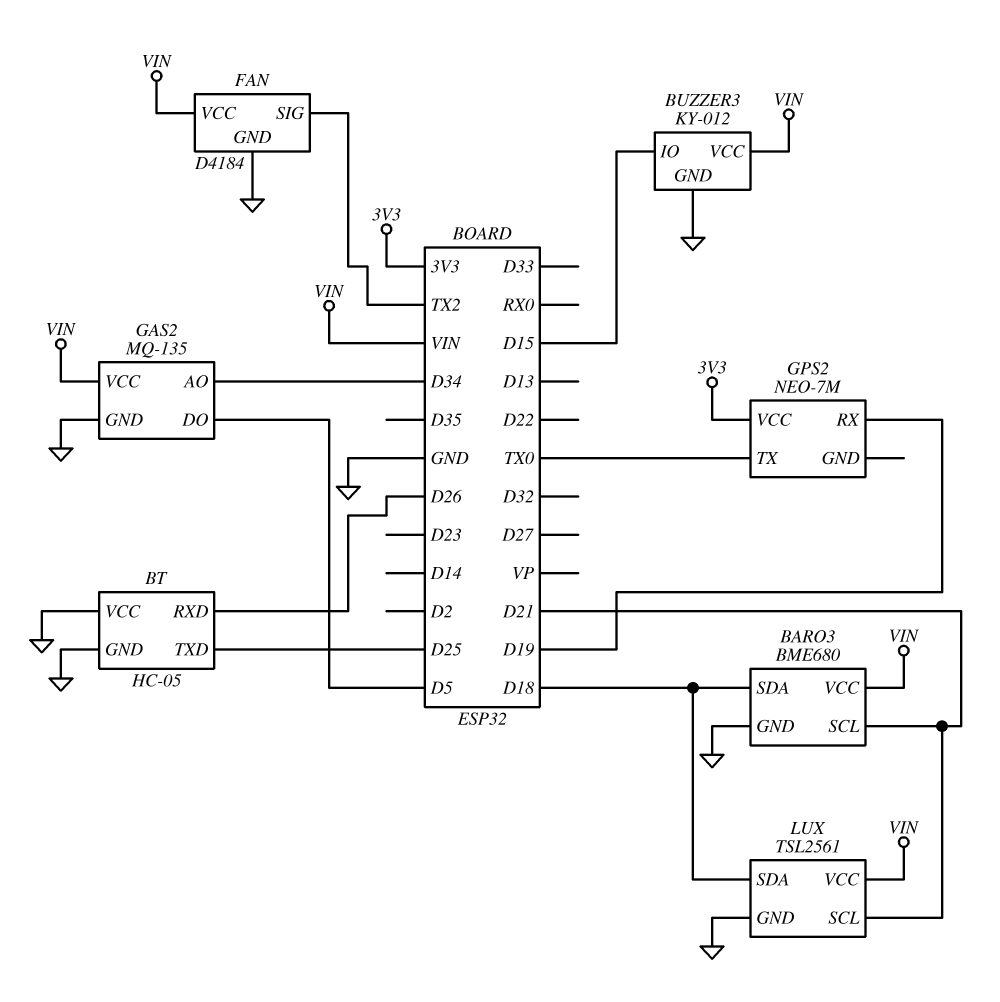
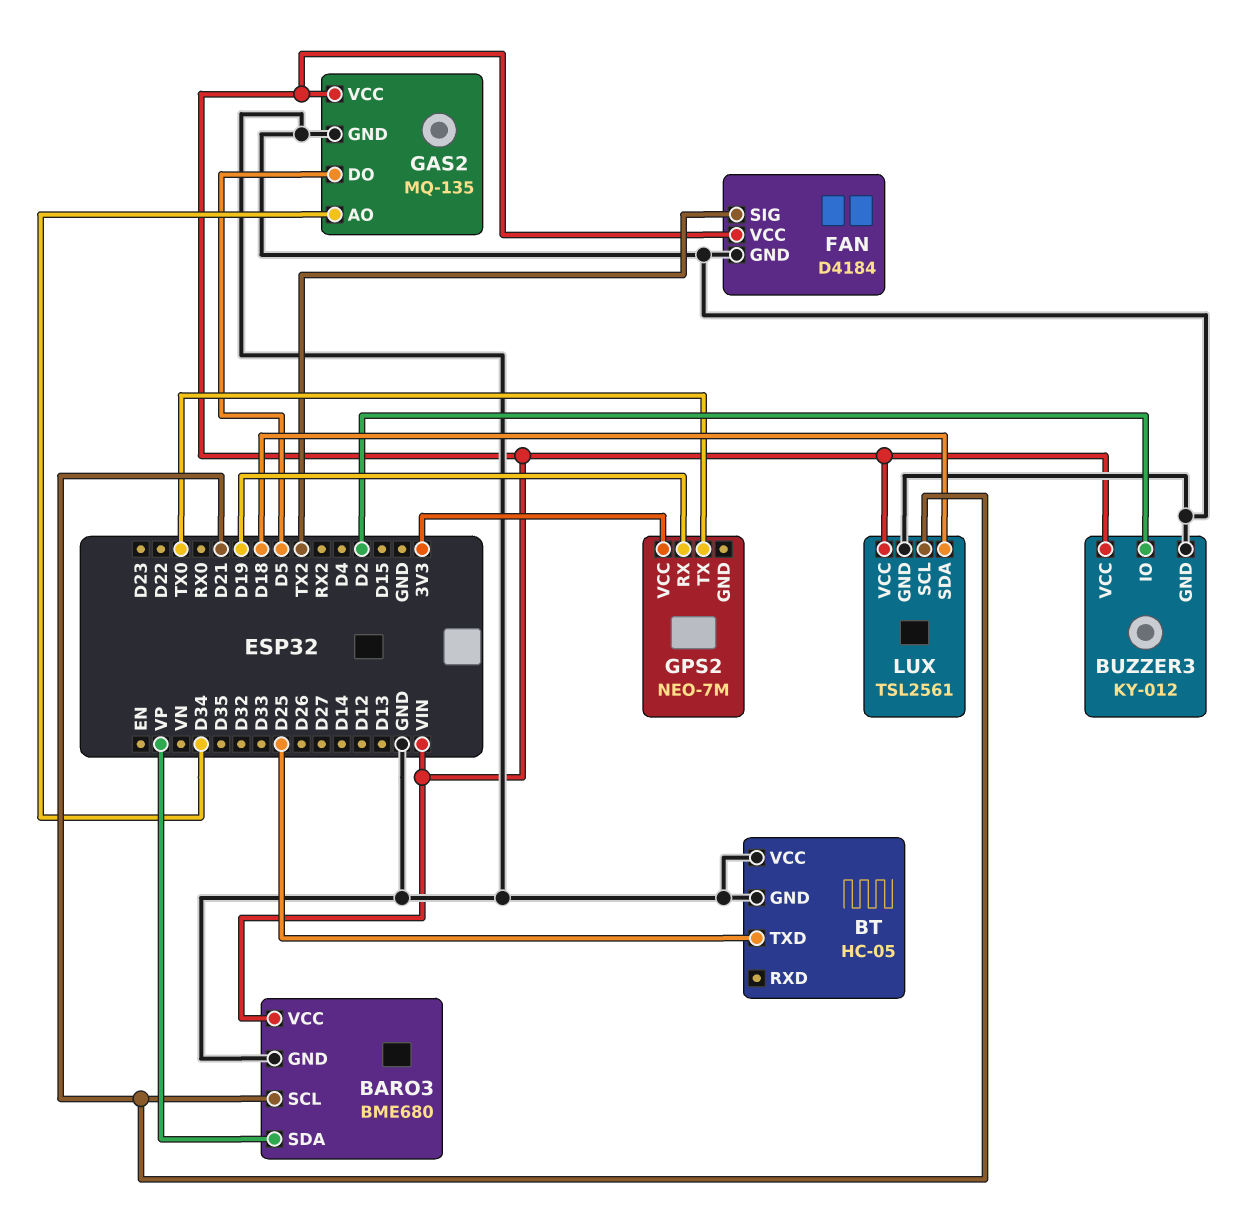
BARO3 pin SDA: D18 -> VP
BT pin RXD: D26 -> none
BUZZER3 pin IO: D15 -> D2

